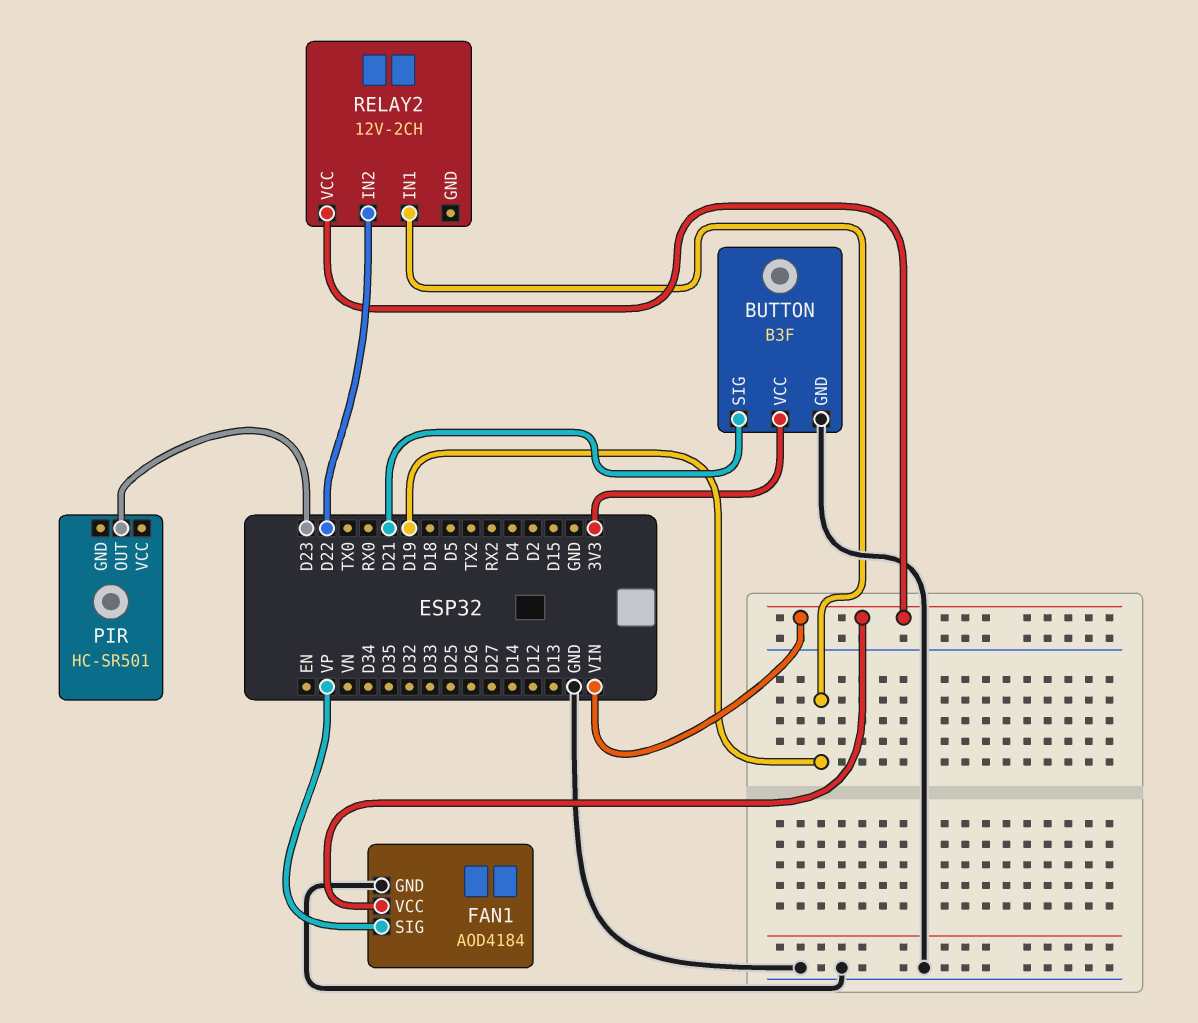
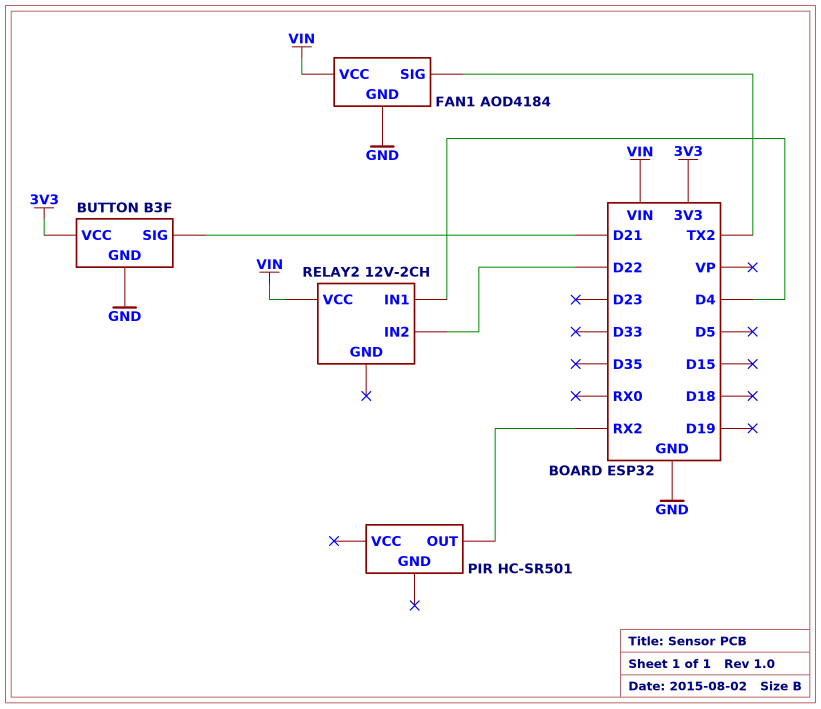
FAN1 pin SIG: VP -> TX2
PIR pin OUT: D23 -> RX2
RELAY2 pin IN1: D19 -> D4

